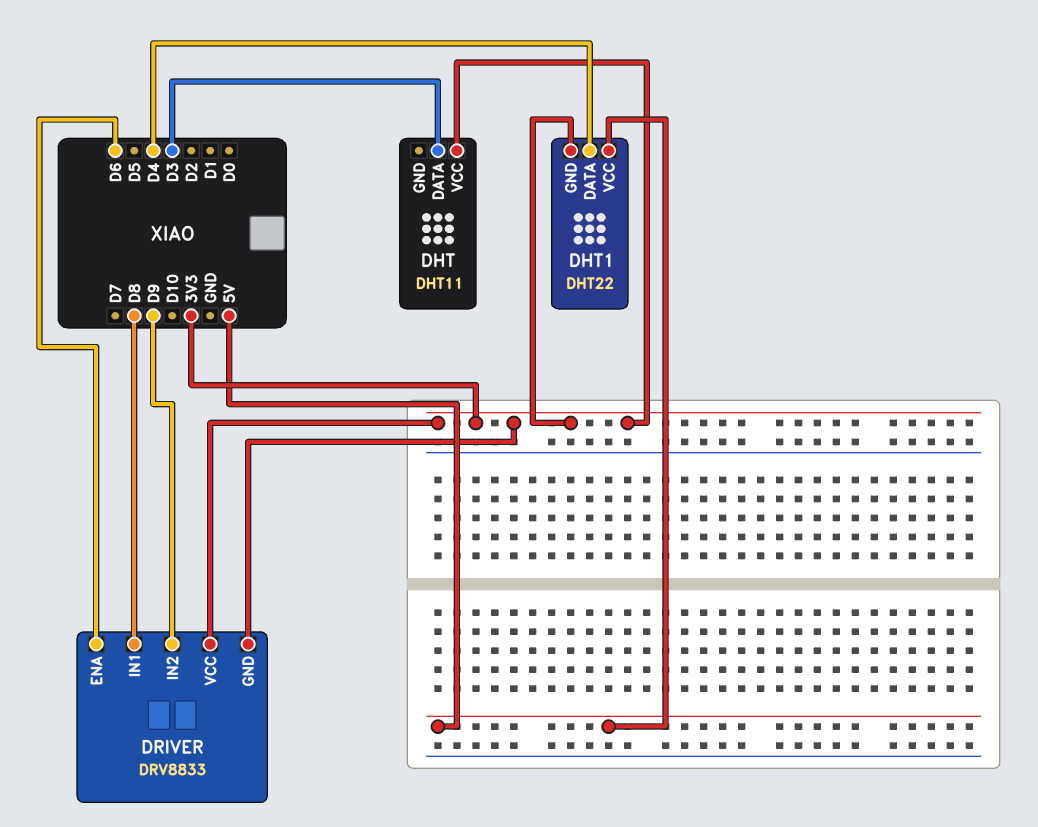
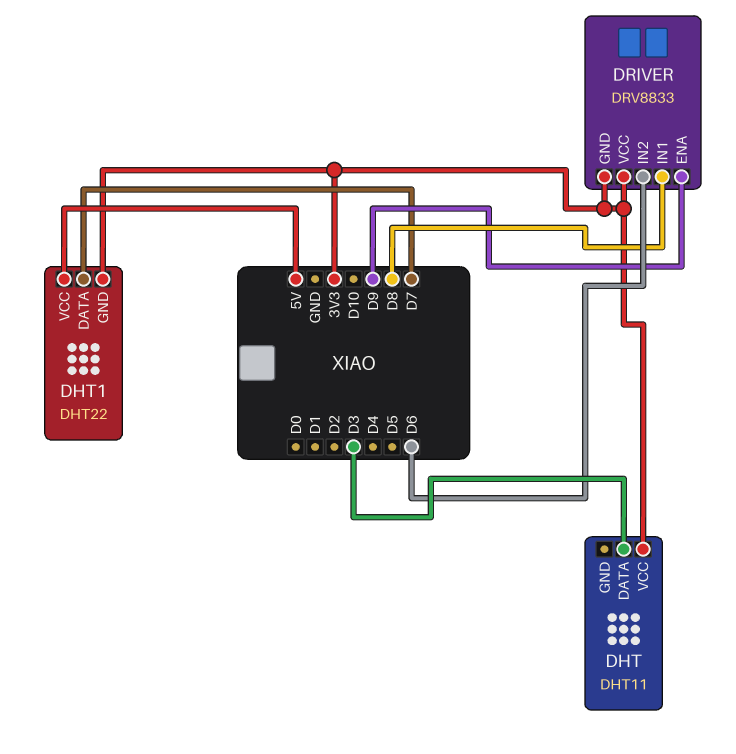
DHT1 pin DATA: D4 -> D7
DRIVER pin ENA: D6 -> D9
DRIVER pin IN2: D9 -> D6

